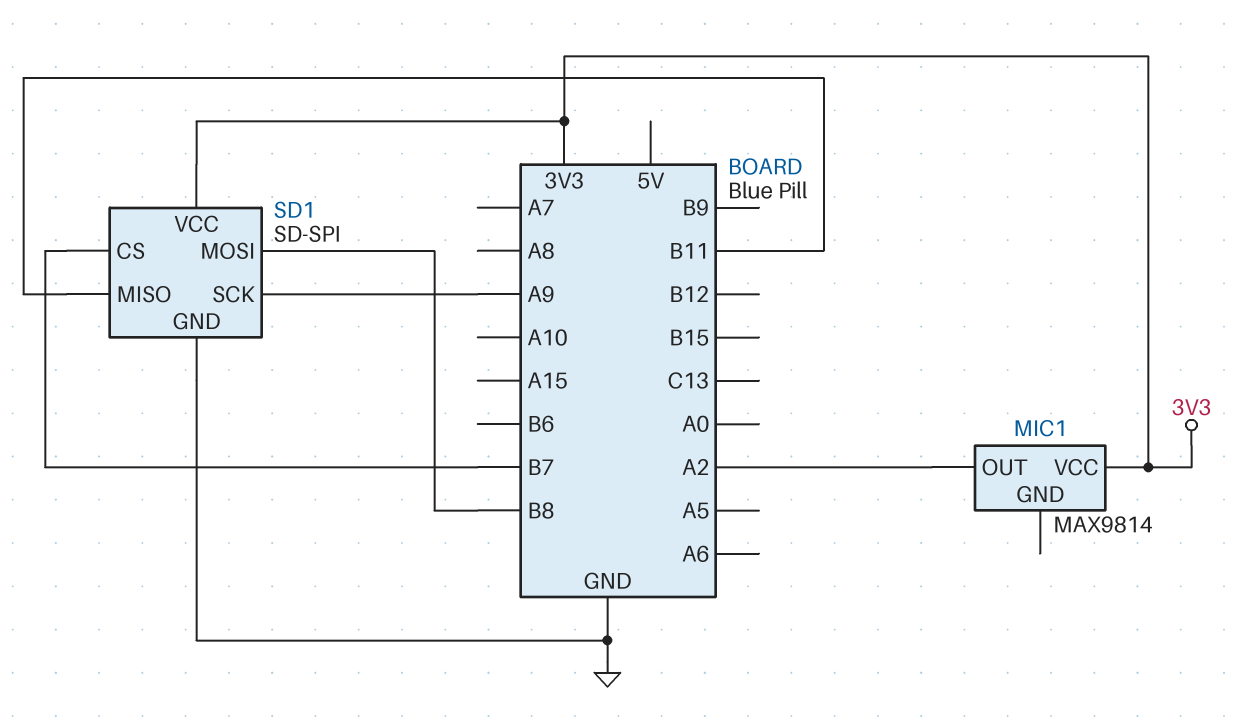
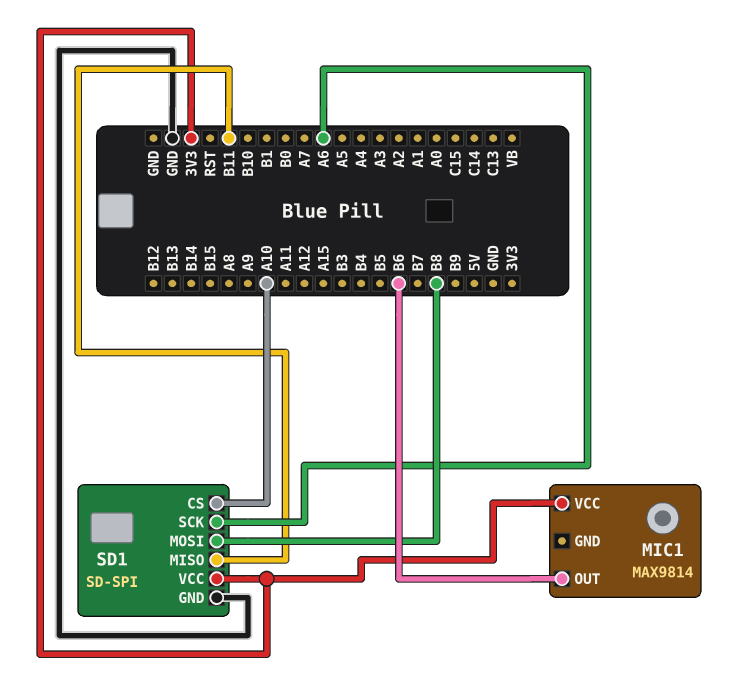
MIC1 pin OUT: A2 -> B6
SD1 pin CS: B7 -> A10
SD1 pin SCK: A9 -> A6

